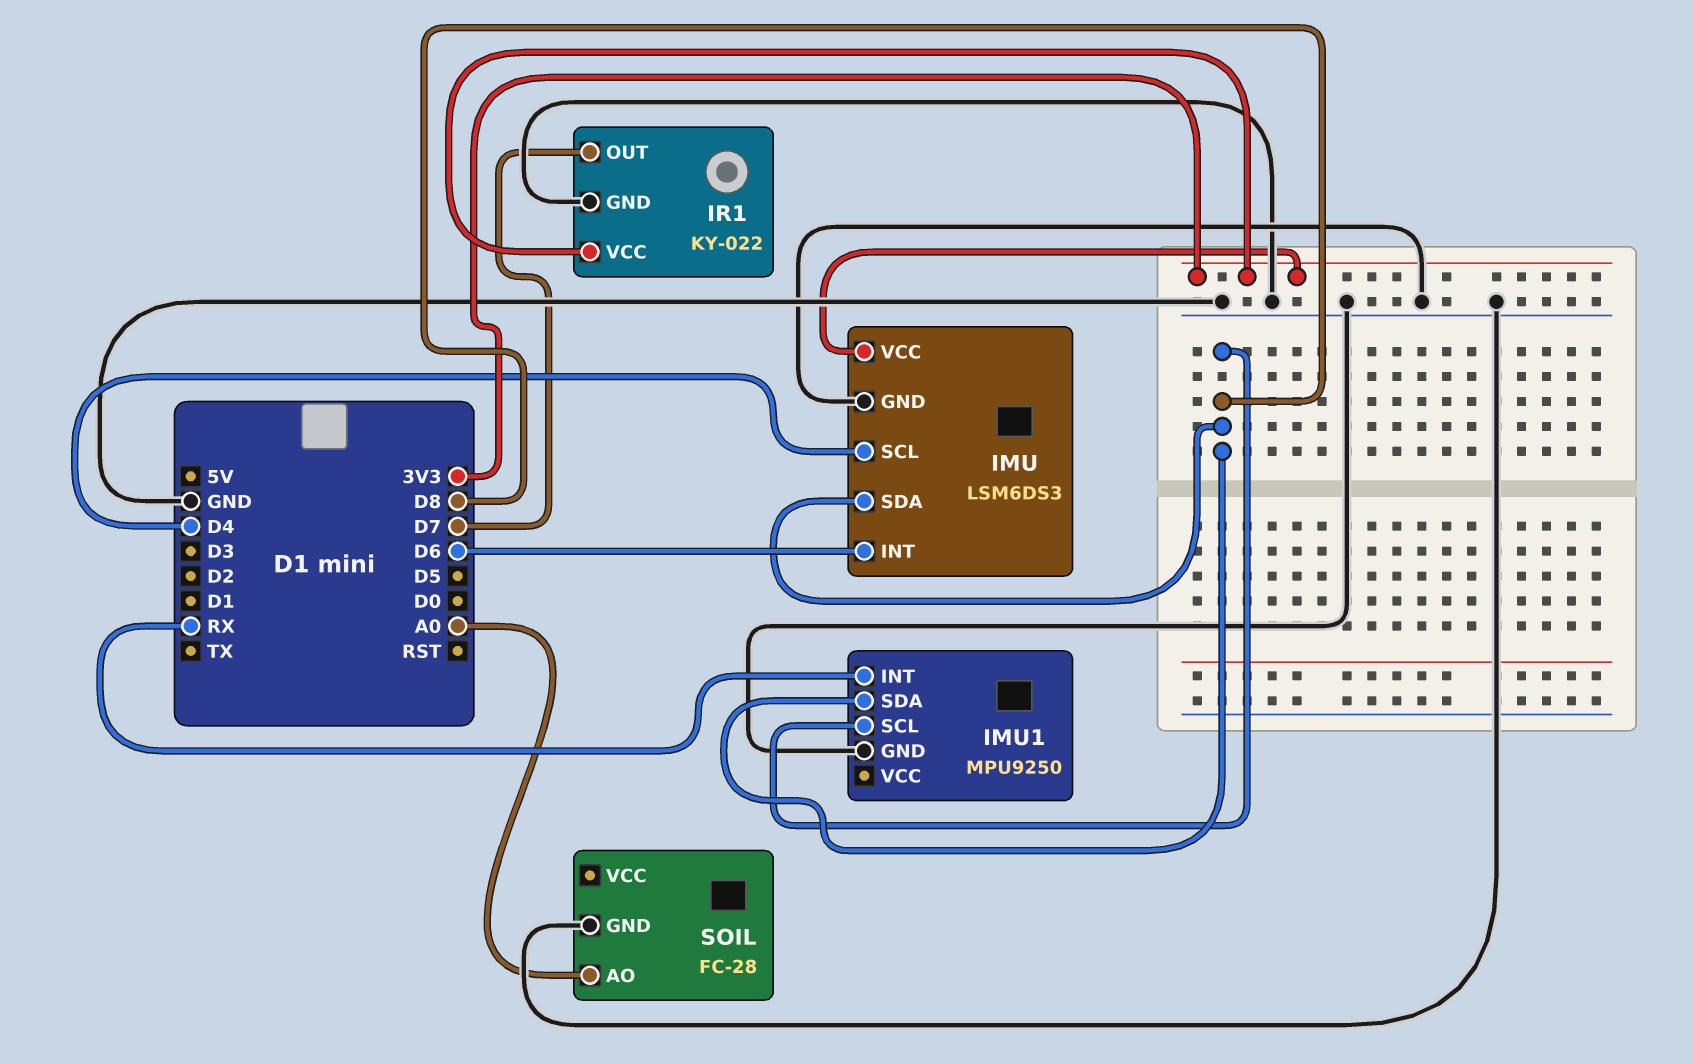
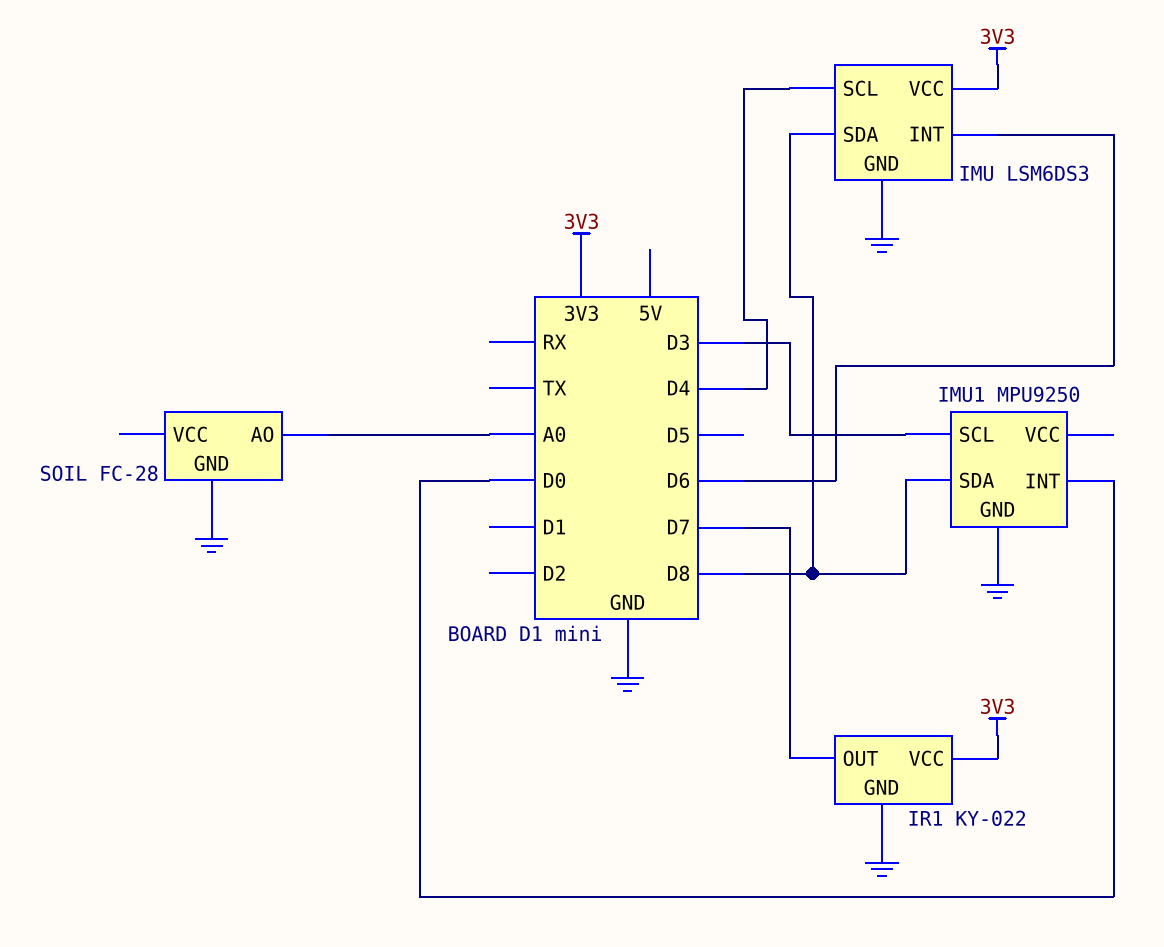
IMU1 pin INT: RX -> D0
IMU1 pin SCL: D8 -> D3

